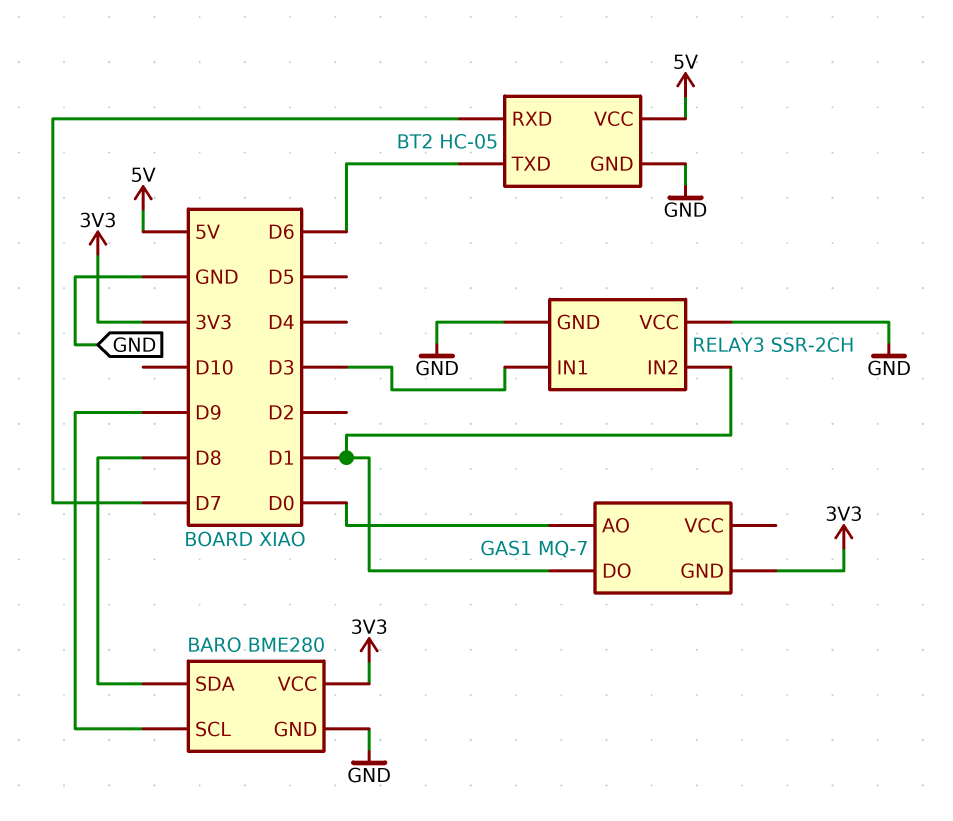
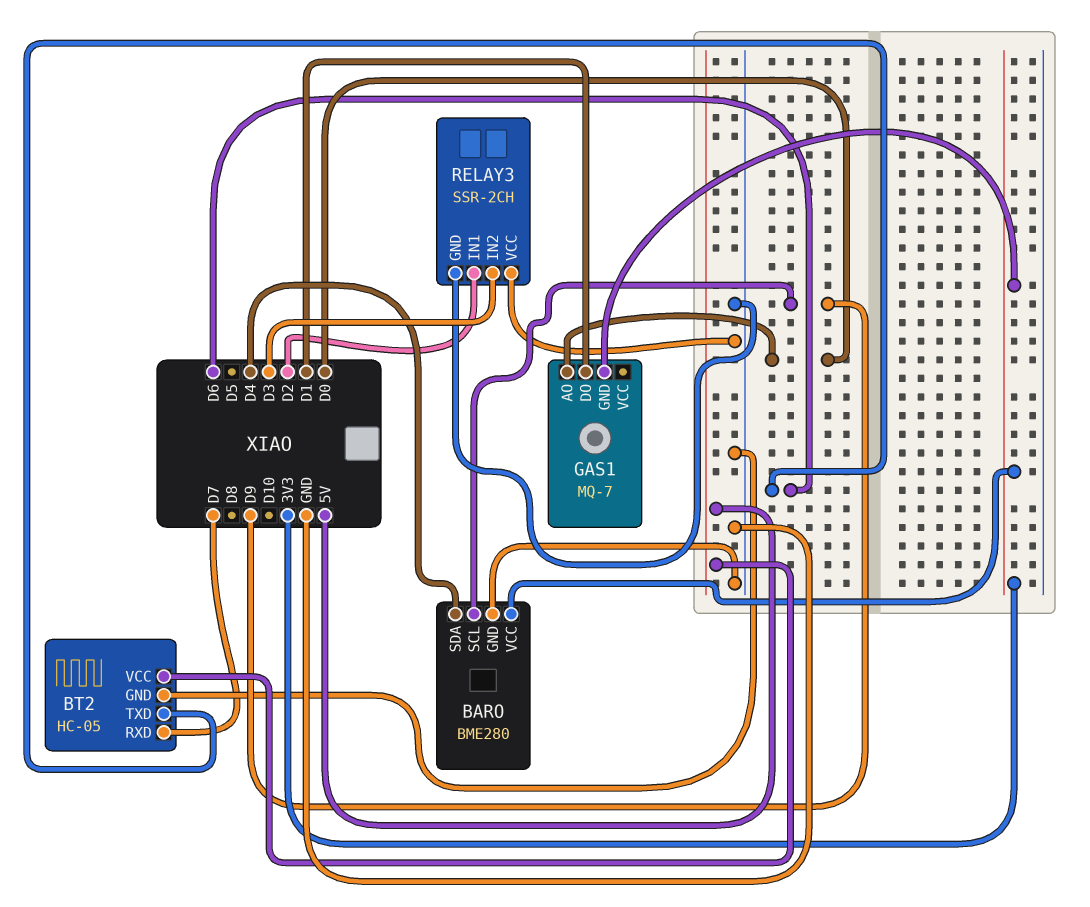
BARO pin SDA: D8 -> D4
RELAY3 pin IN1: D3 -> D2
RELAY3 pin IN2: D1 -> D3

